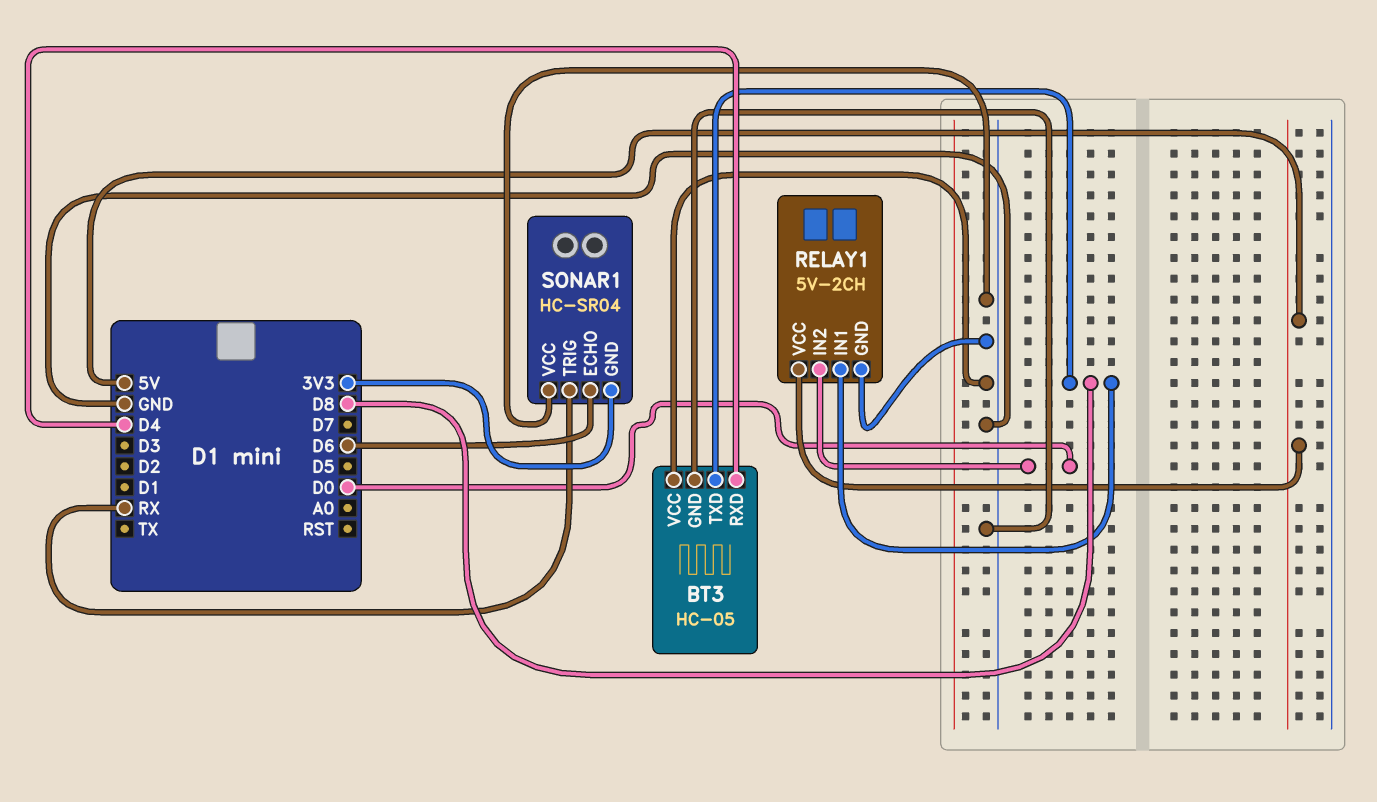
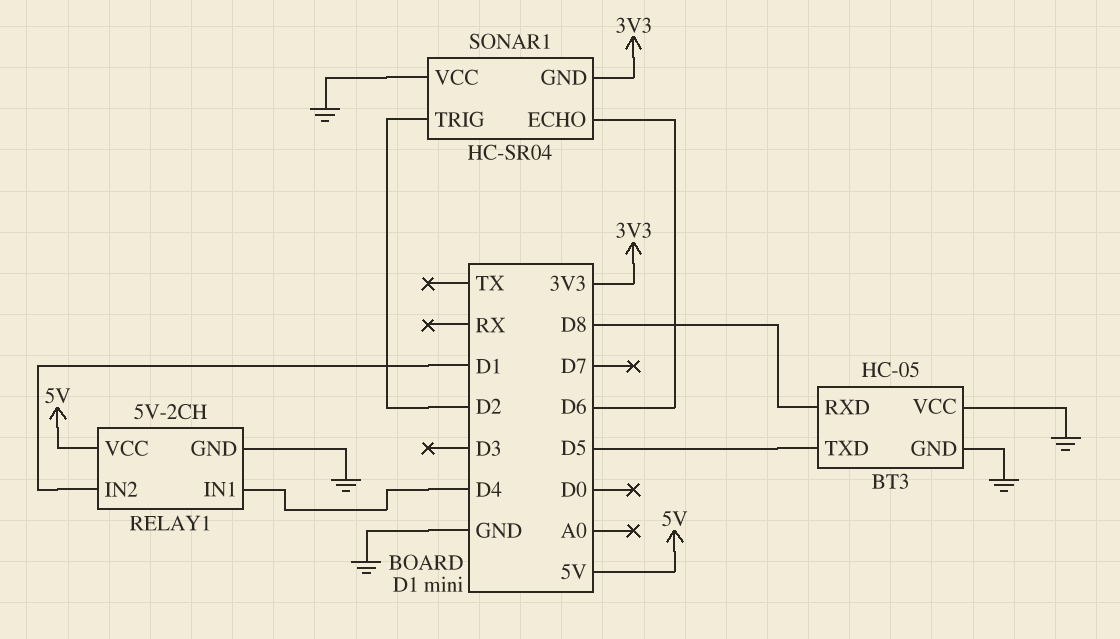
BT3 pin RXD: D4 -> D8
BT3 pin TXD: D8 -> D5
RELAY1 pin IN1: D8 -> D4
RELAY1 pin IN2: D0 -> D1
SONAR1 pin TRIG: RX -> D2

